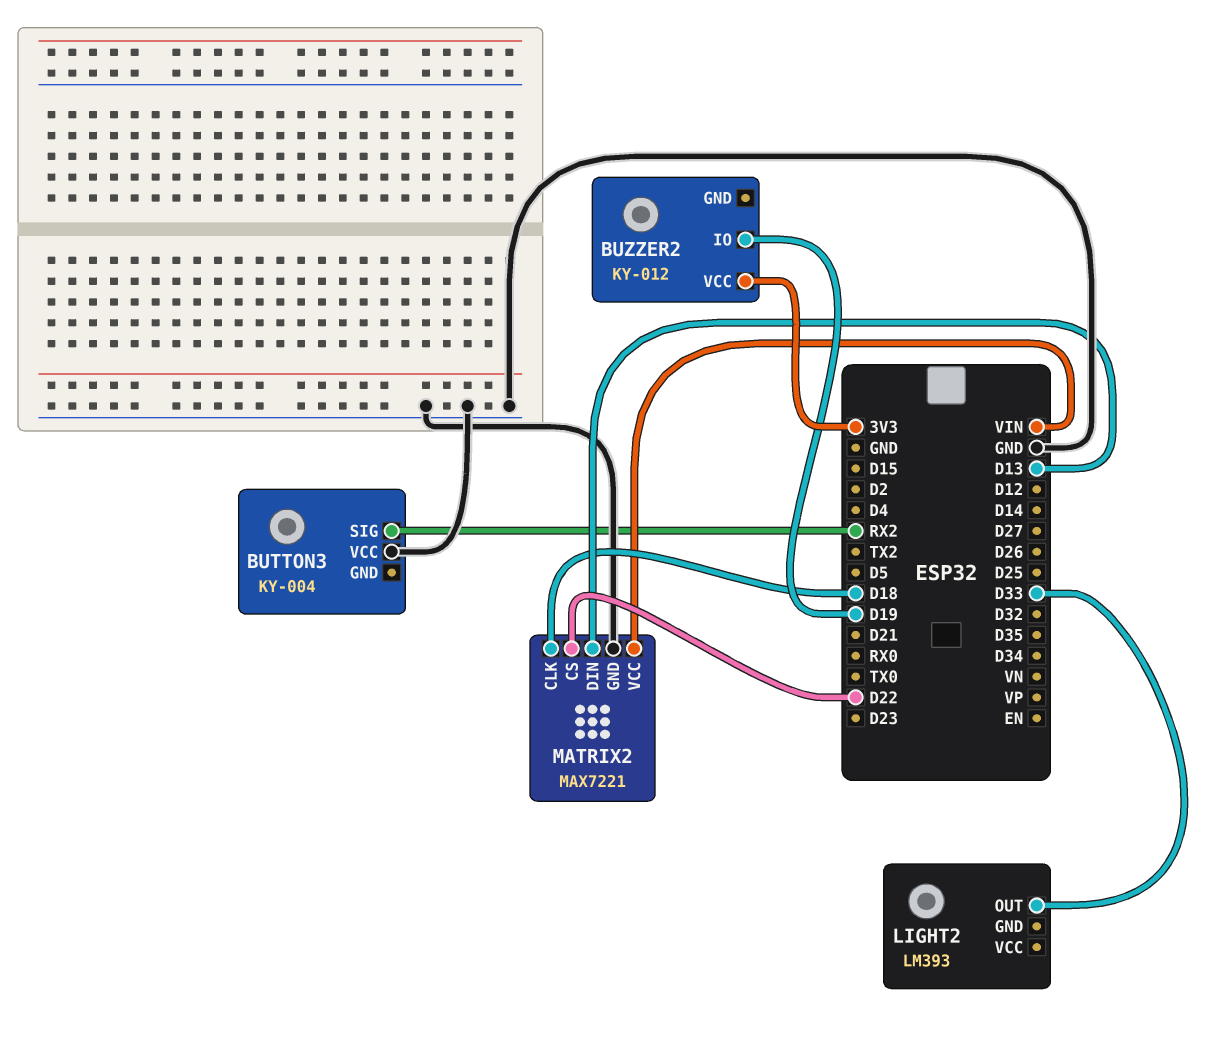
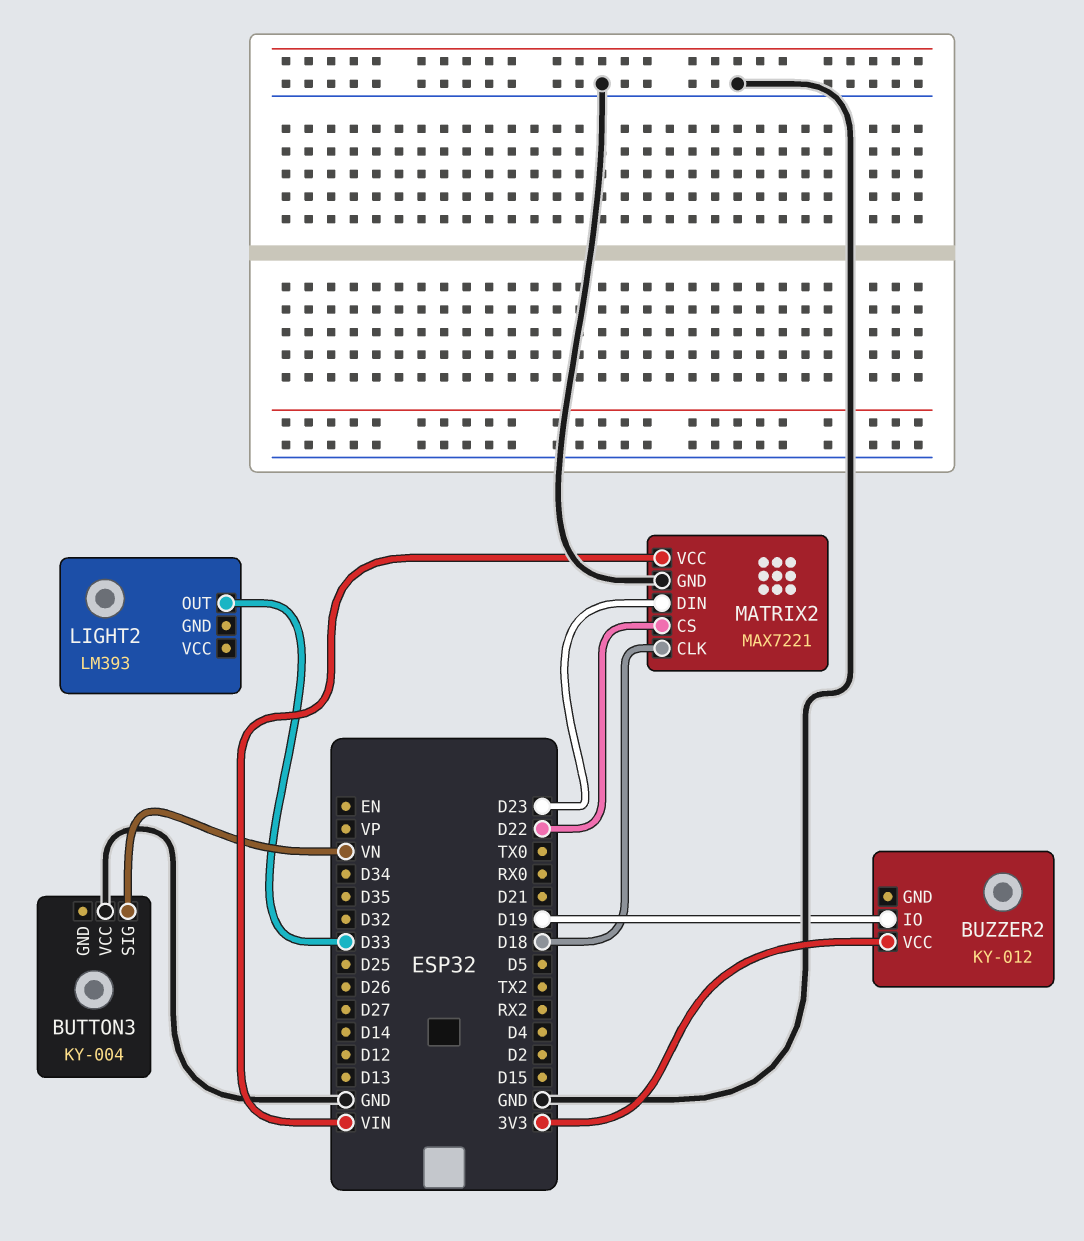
BUTTON3 pin SIG: RX2 -> VN
MATRIX2 pin DIN: D13 -> D23

